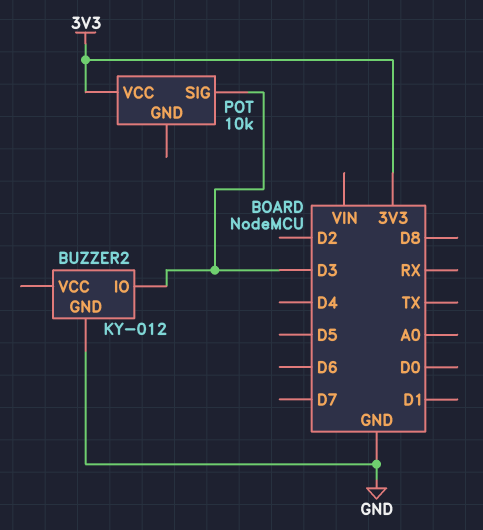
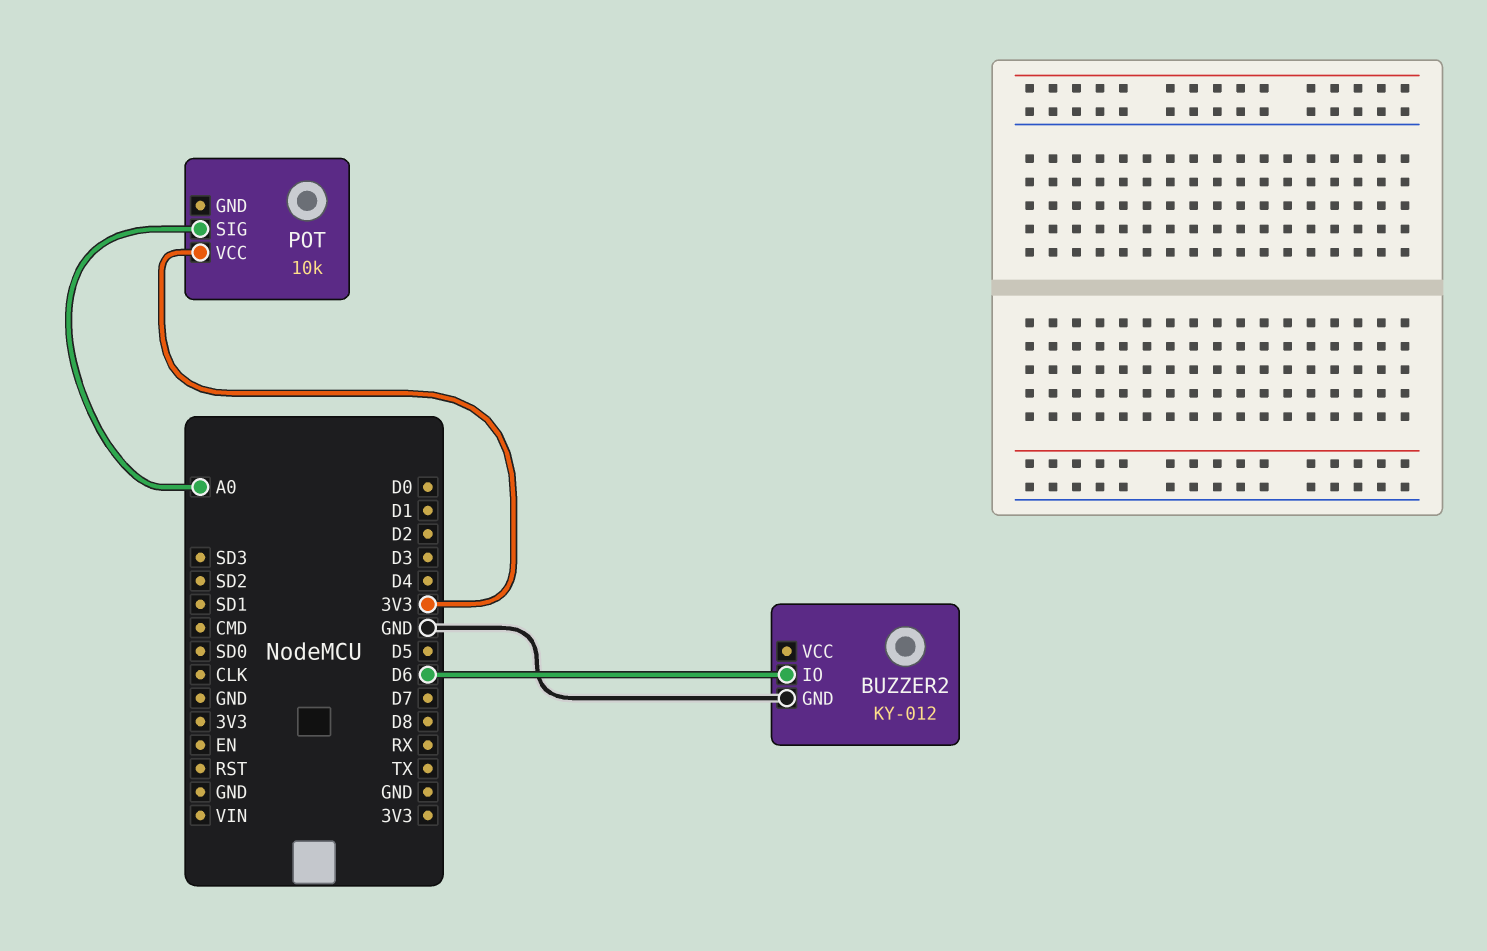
BUZZER2 pin IO: D3 -> D6
POT pin SIG: D3 -> A0

